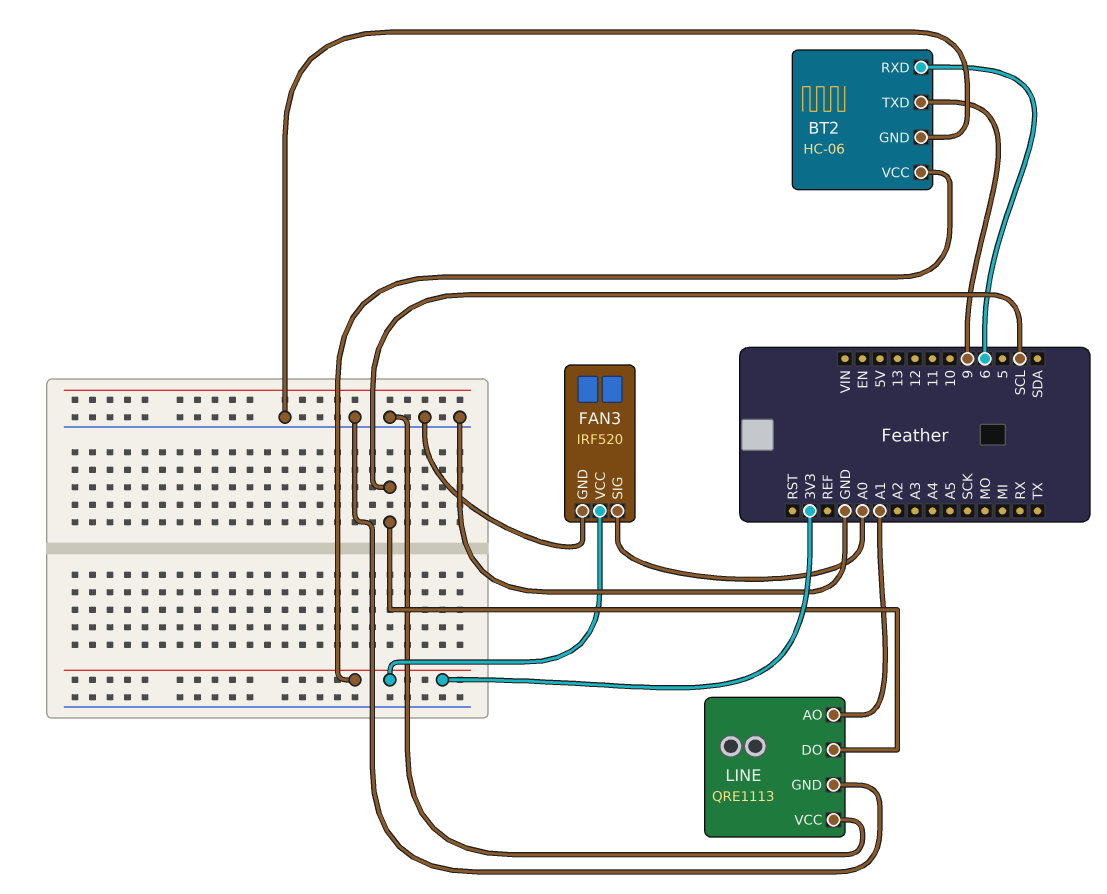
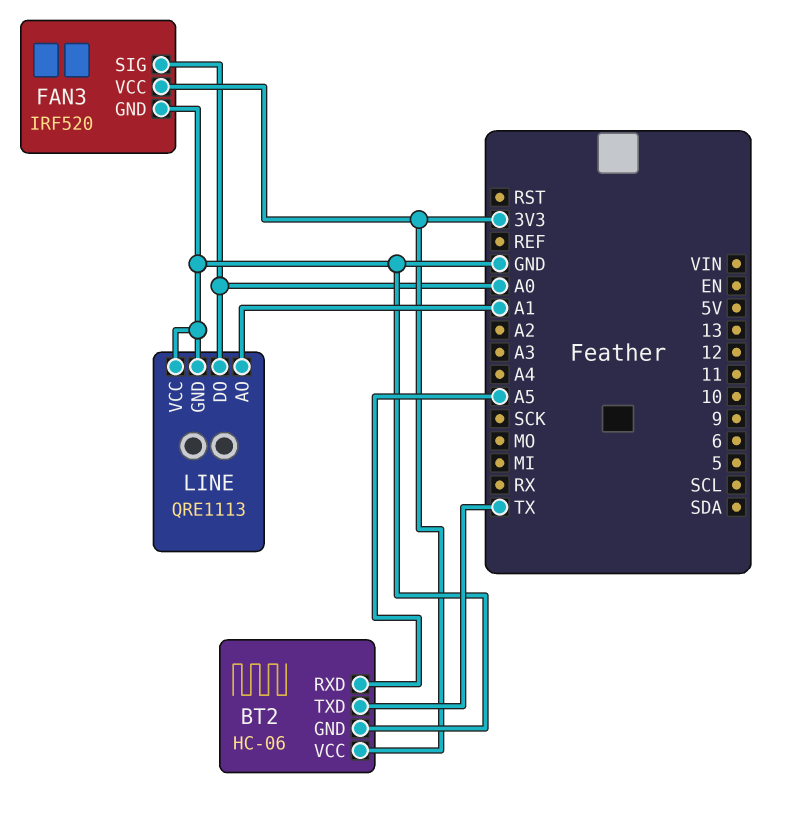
BT2 pin RXD: 6 -> A5
BT2 pin TXD: 9 -> TX
LINE pin DO: SCL -> A0

